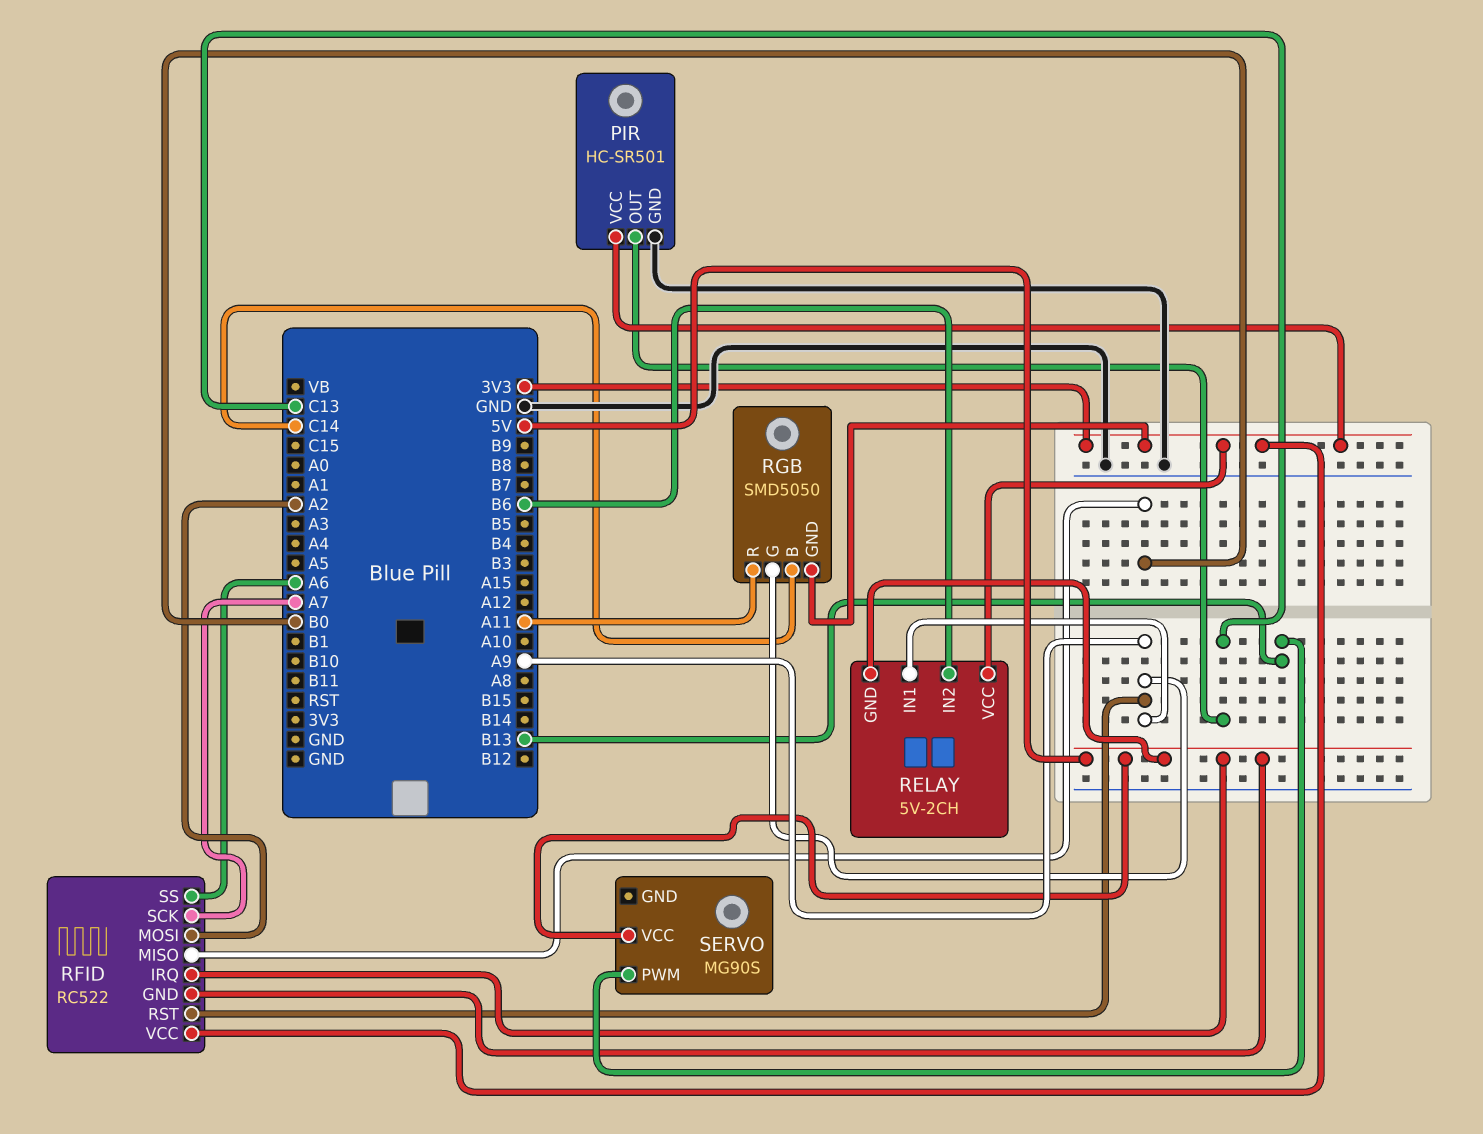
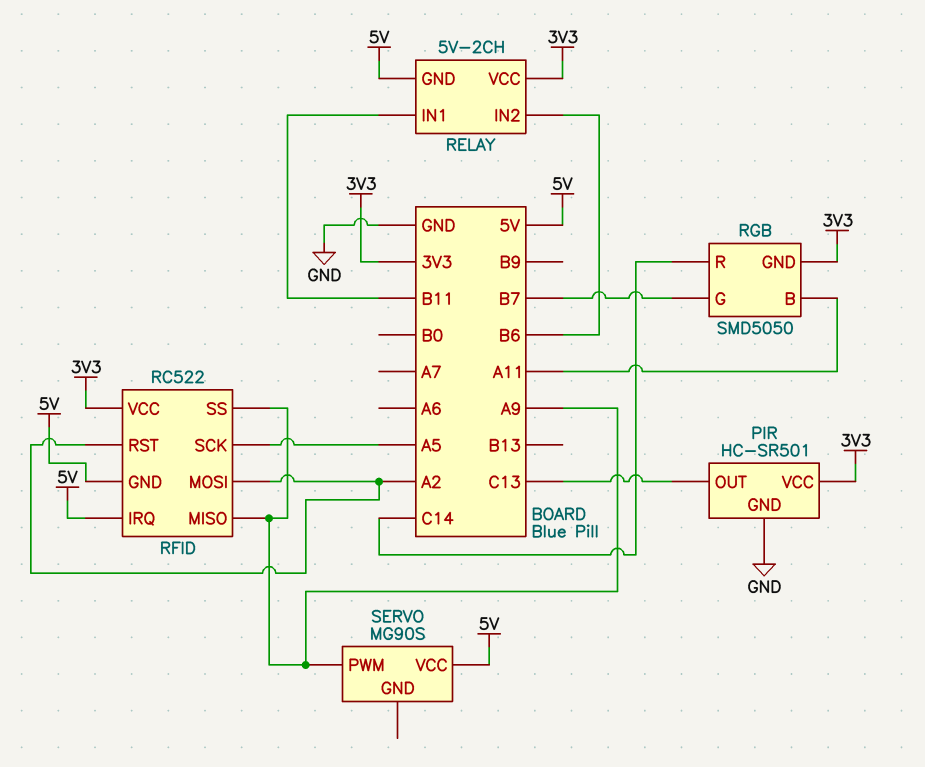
RELAY pin IN1: A9 -> B11
RFID pin MISO: B0 -> A9
RFID pin RST: A9 -> A2
RFID pin SCK: A7 -> A5
RFID pin SS: A6 -> A9
RGB pin B: C14 -> A11
RGB pin G: A9 -> B7
RGB pin R: A11 -> C14
SERVO pin PWM: B13 -> A9

